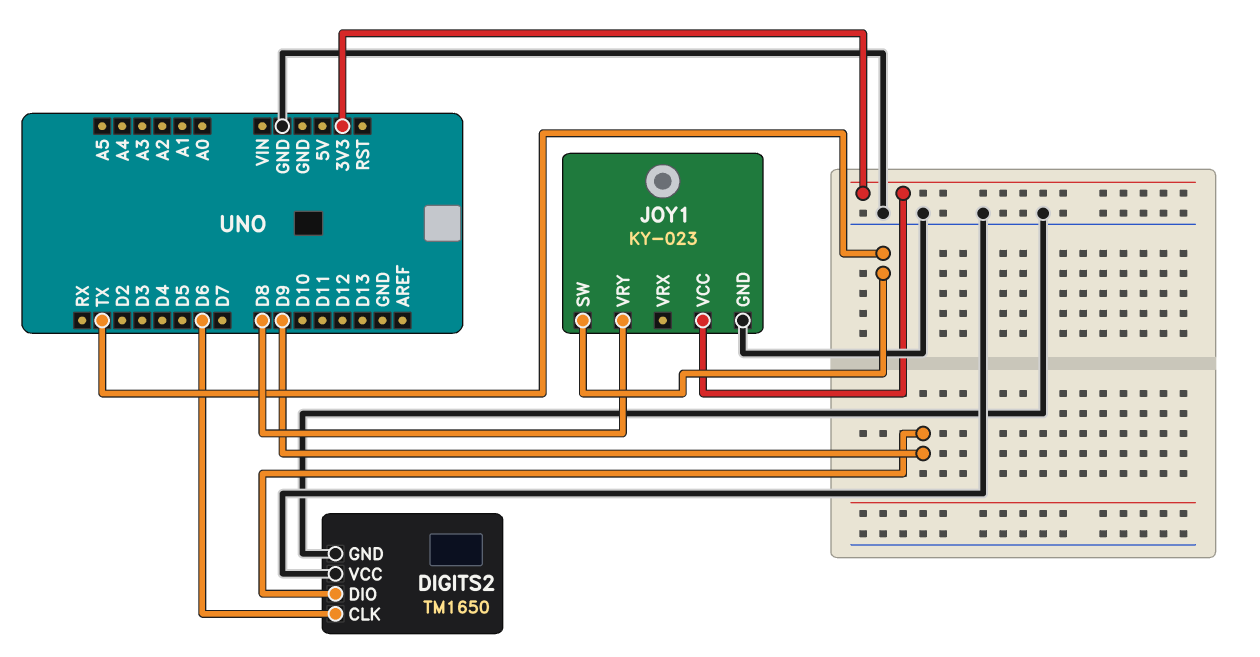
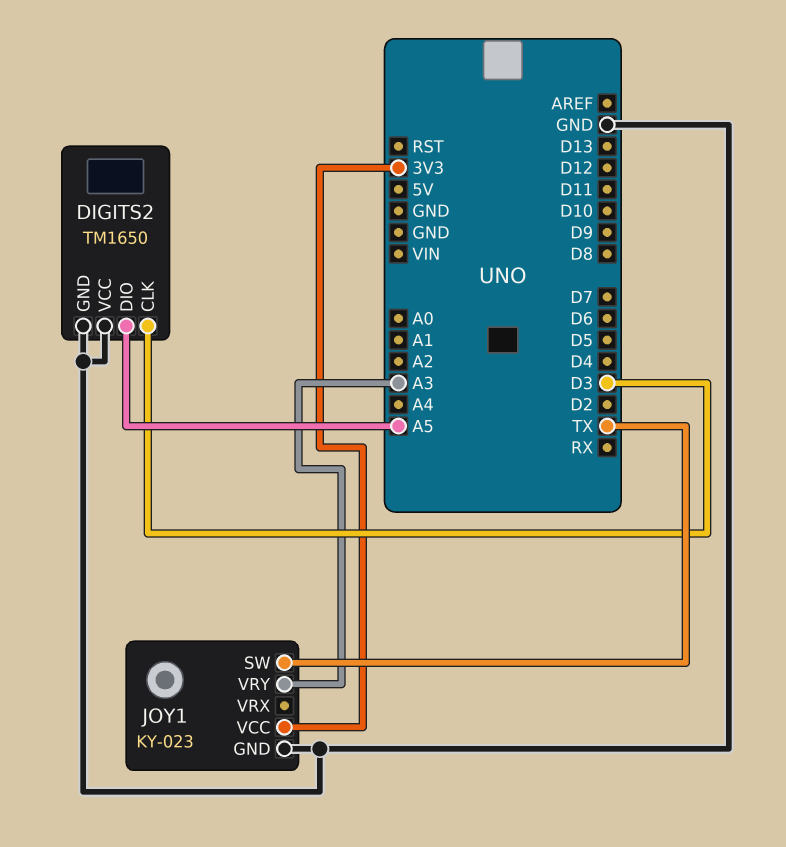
DIGITS2 pin CLK: D6 -> D3
DIGITS2 pin DIO: D9 -> A5
JOY1 pin VRY: D8 -> A3

